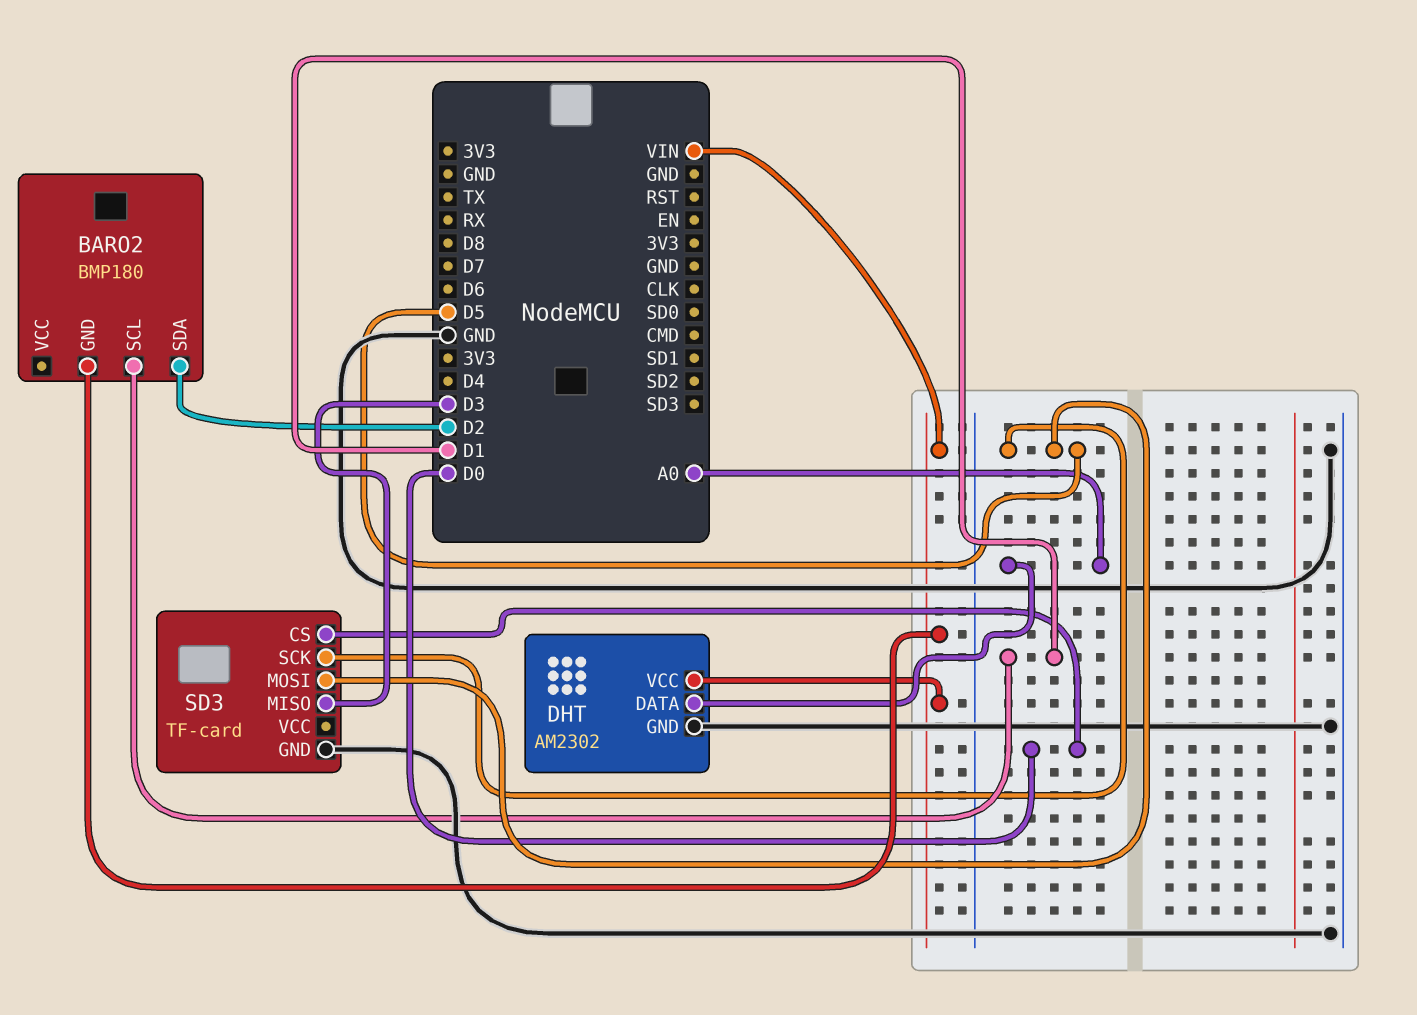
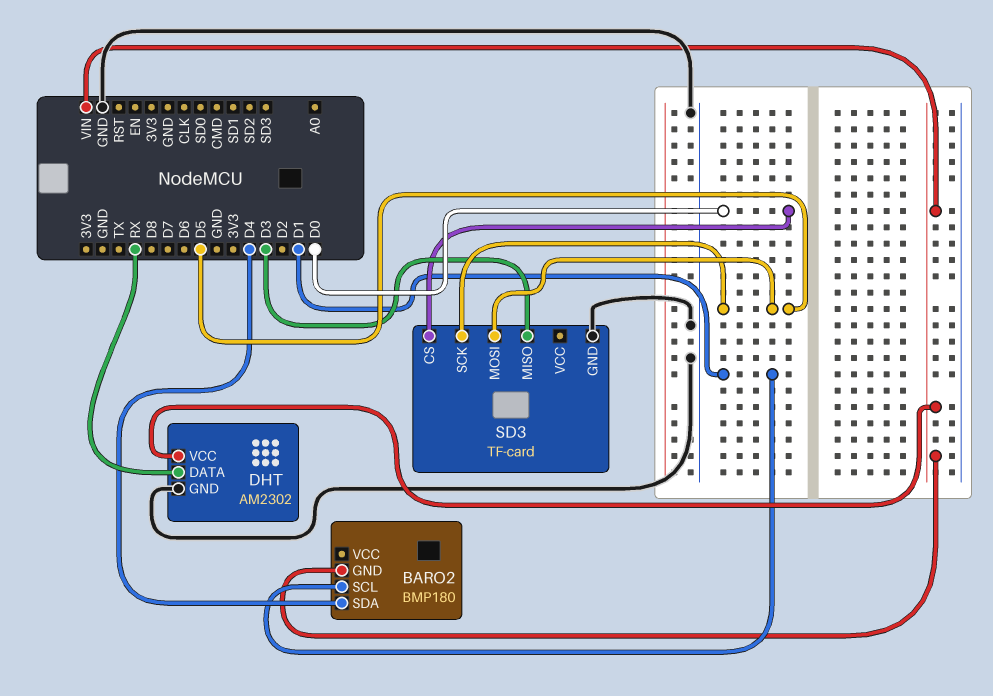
BARO2 pin SDA: D2 -> D4
DHT pin DATA: A0 -> RX

